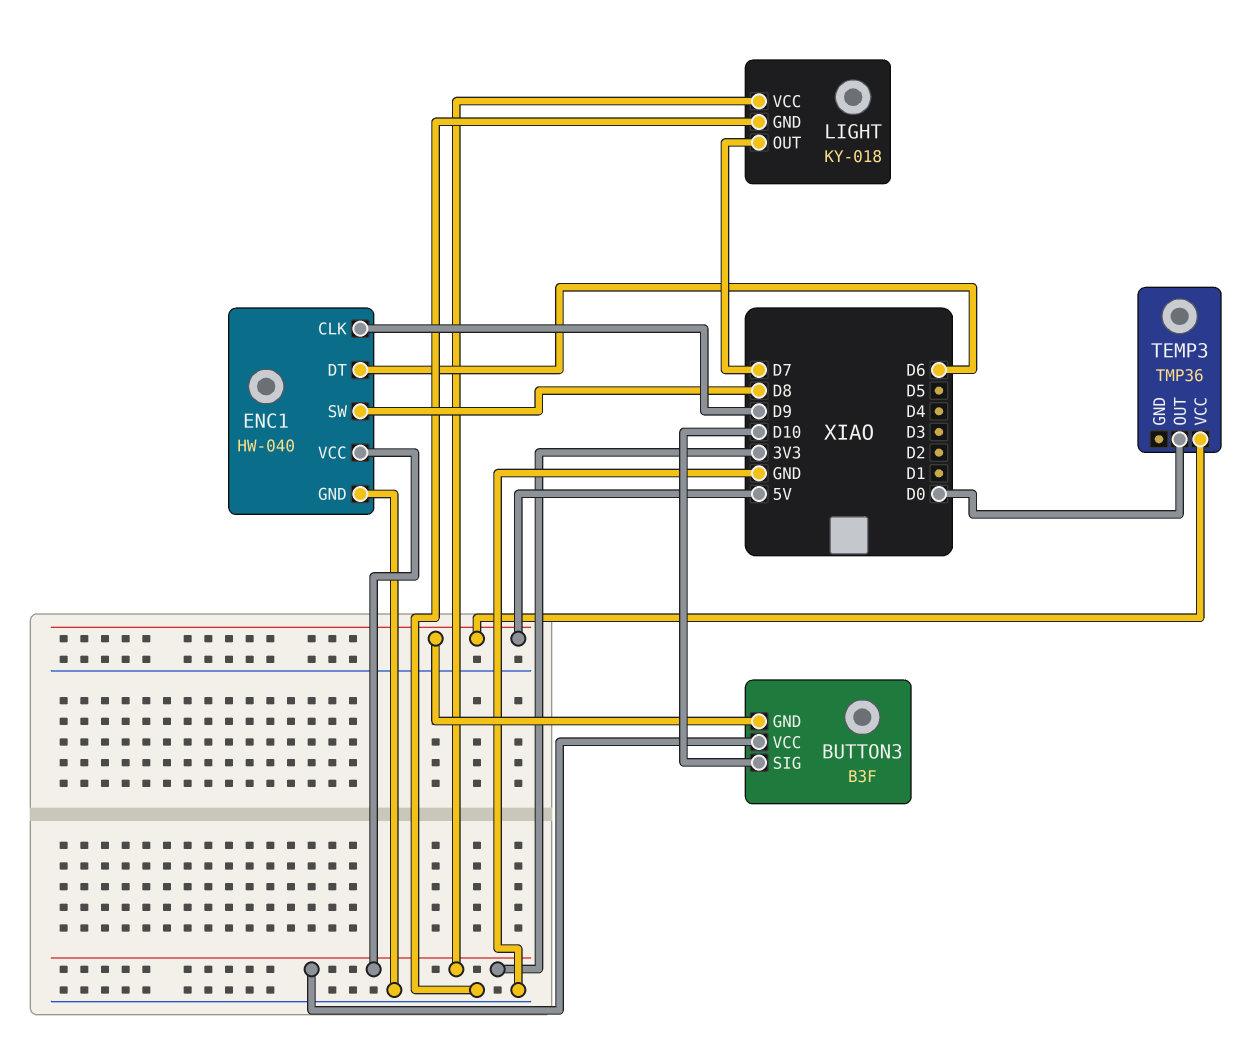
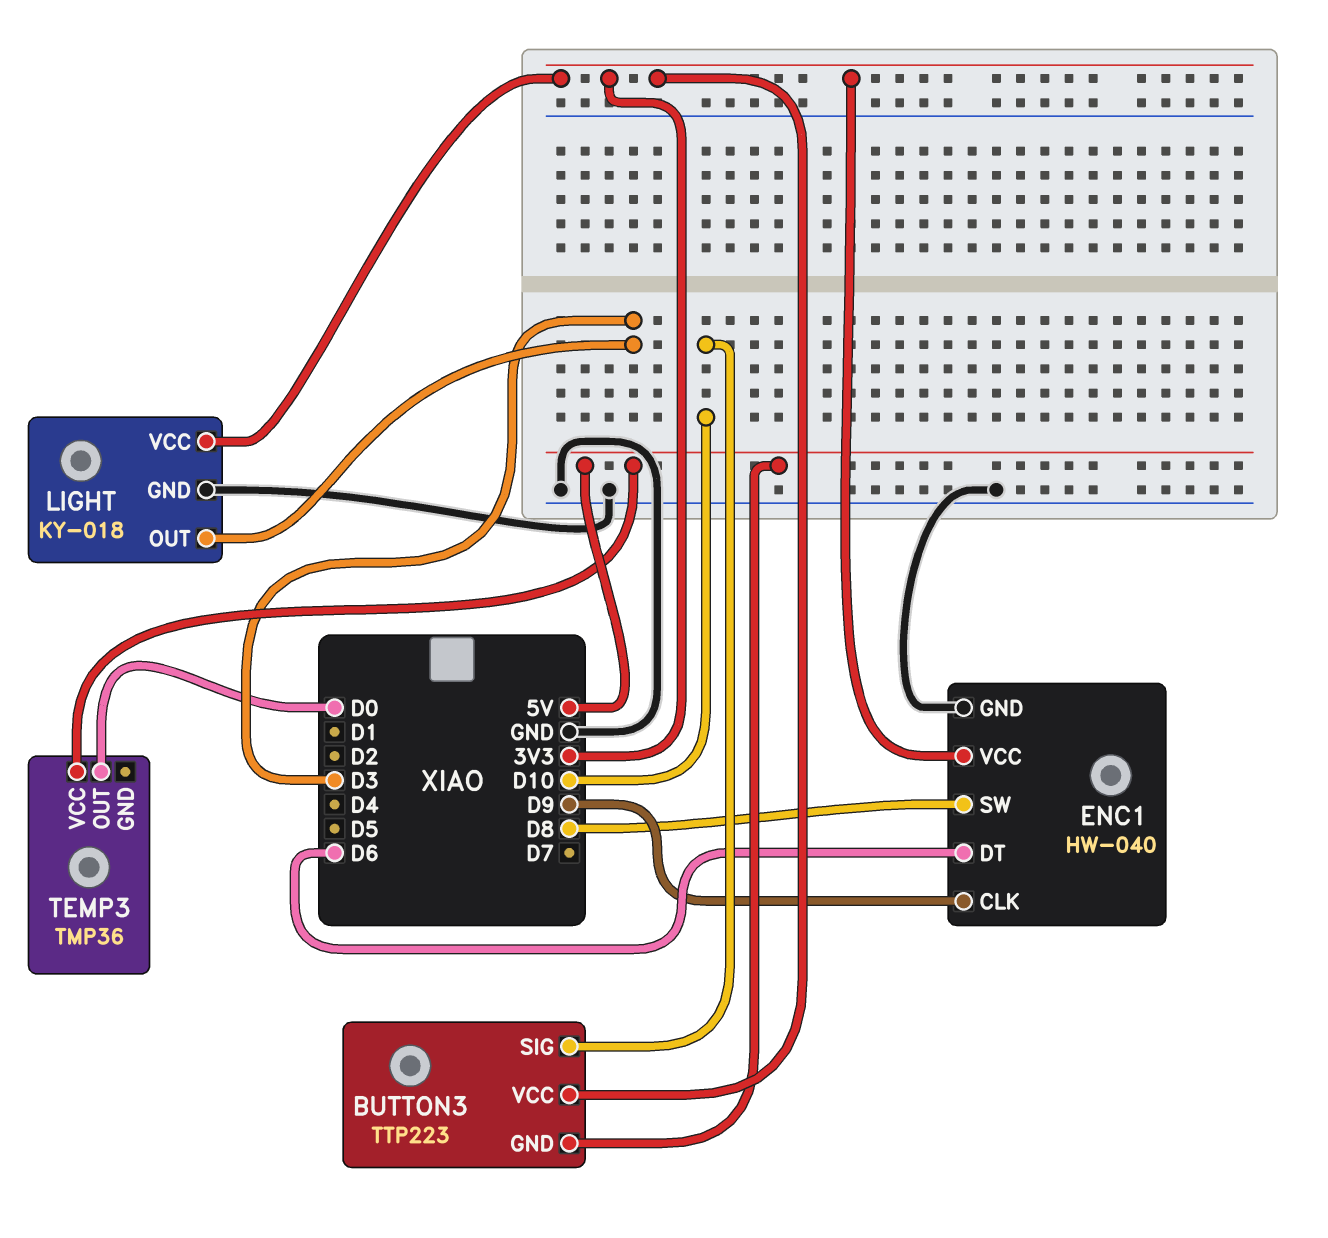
BUTTON3: B3F -> TTP223
LIGHT pin OUT: D7 -> D3

